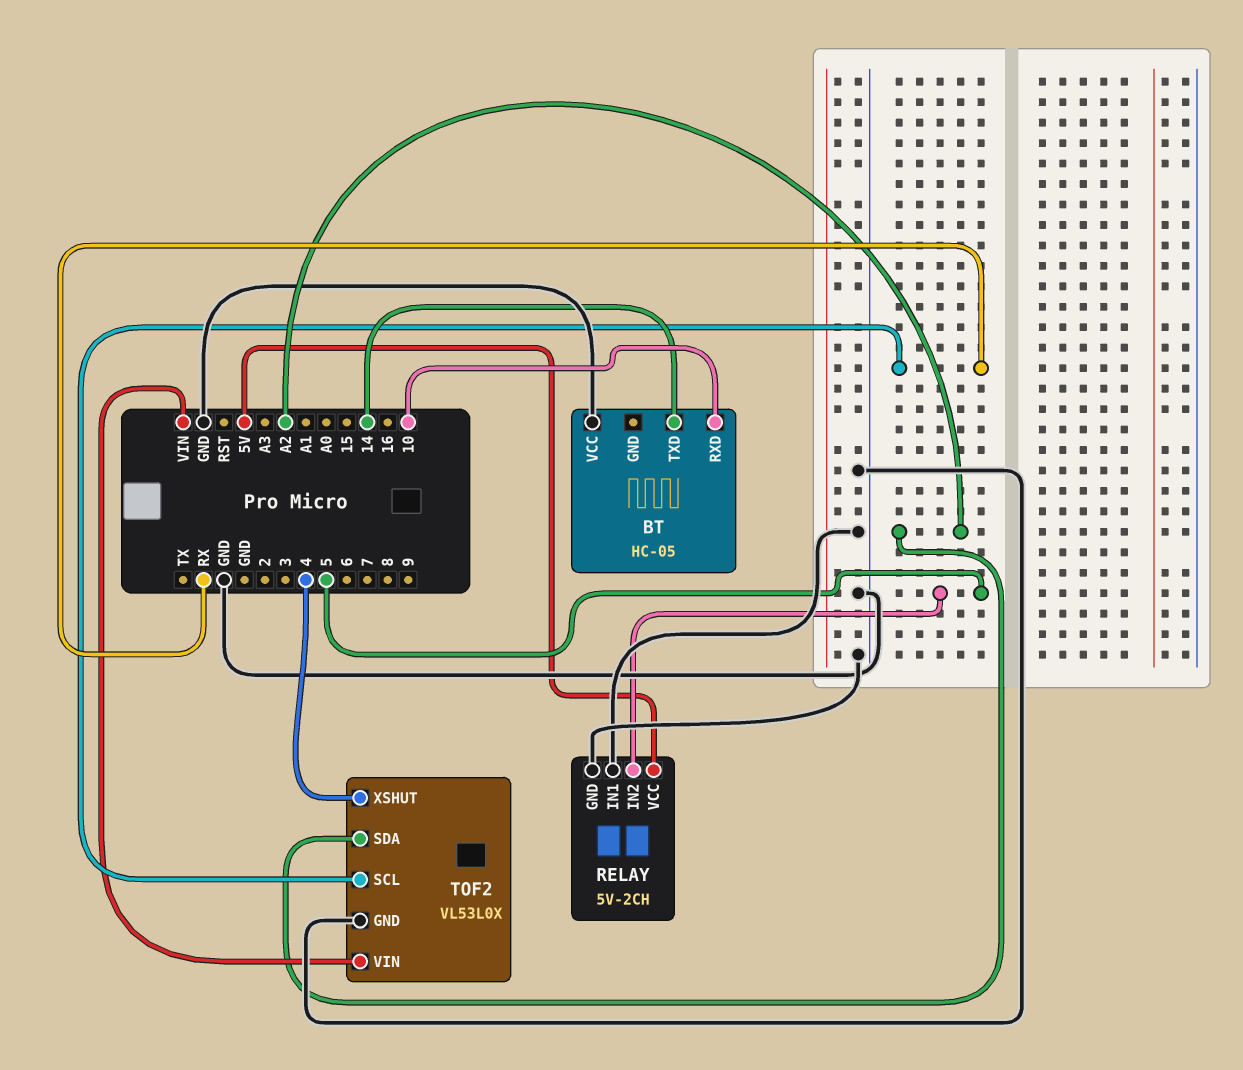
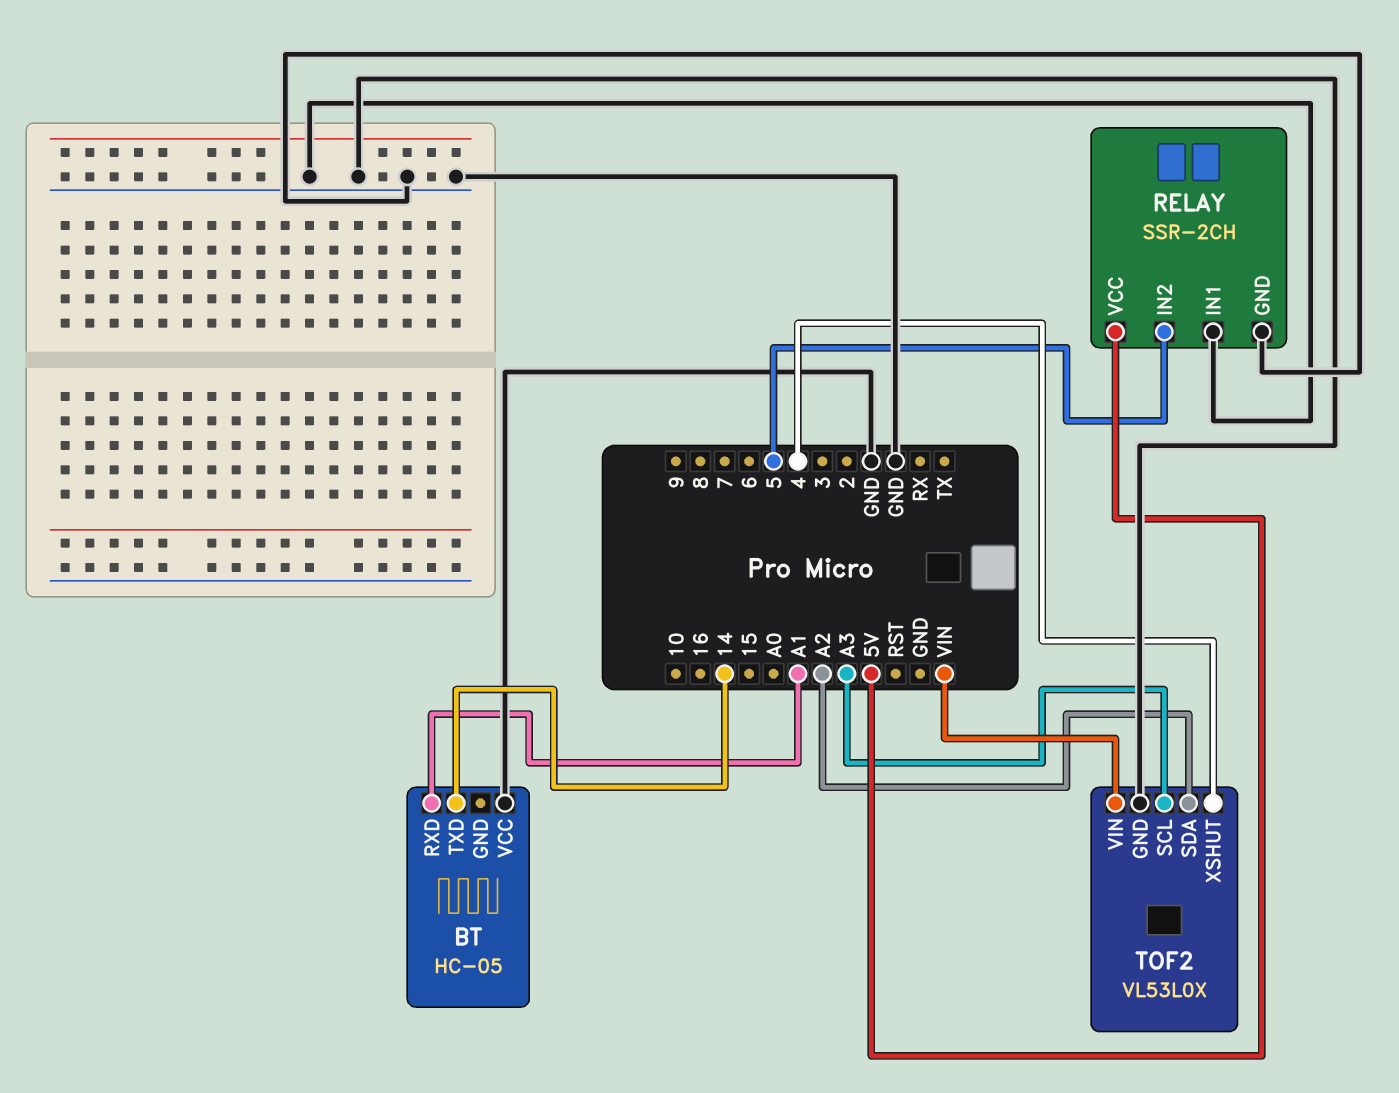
BT pin RXD: 10 -> A1
RELAY: 5V-2CH -> SSR-2CH
TOF2 pin SCL: RX -> A3

